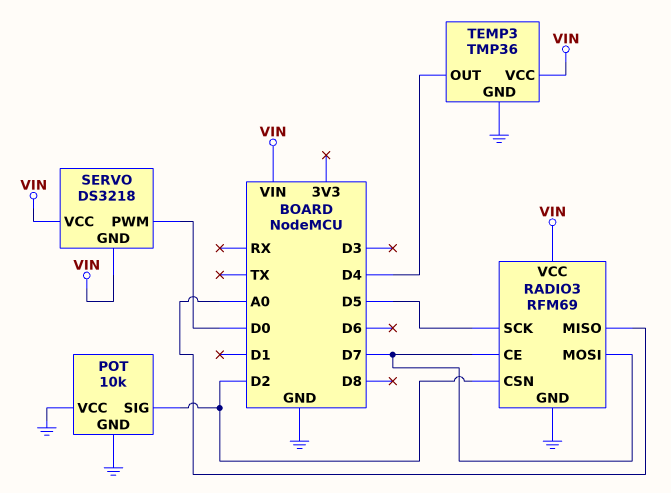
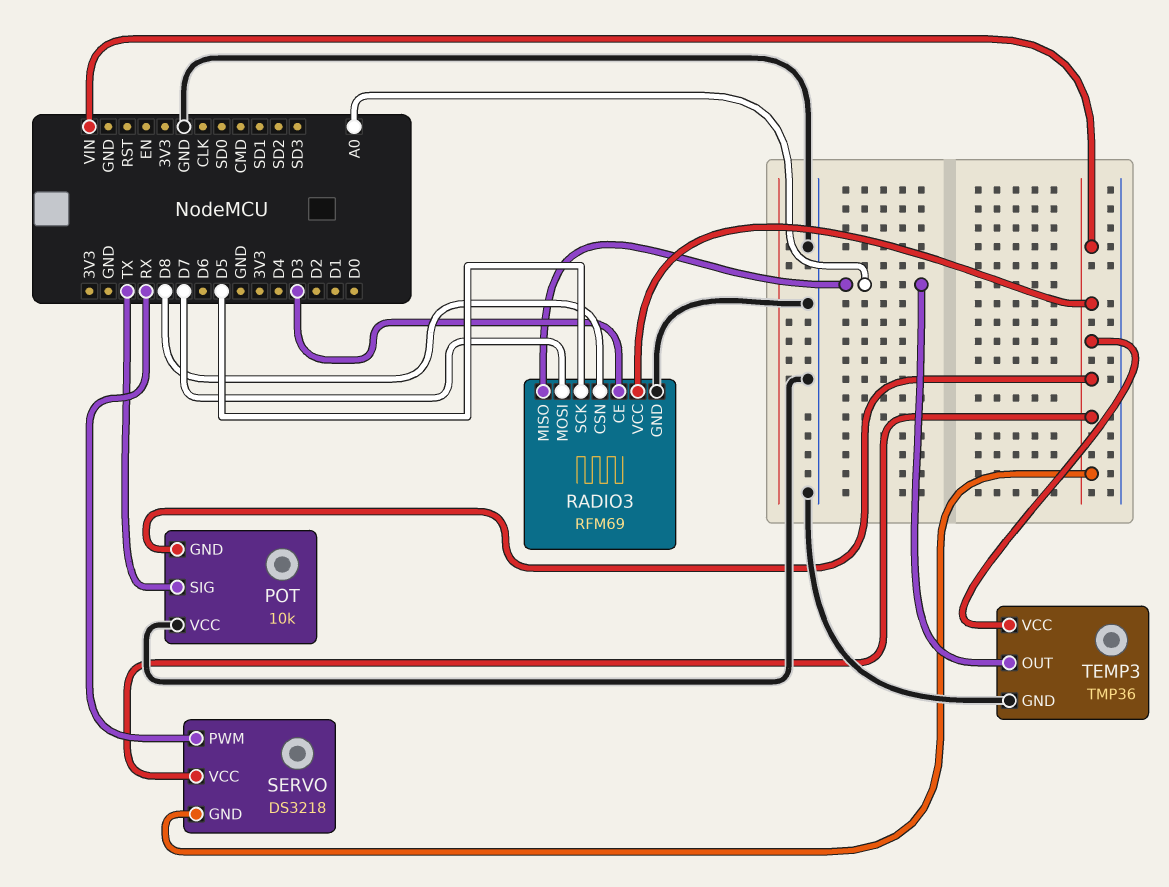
POT pin GND: GND -> VIN
POT pin SIG: D2 -> TX
RADIO3 pin CE: D7 -> D3
RADIO3 pin CSN: D2 -> D8
SERVO pin PWM: D0 -> RX
TEMP3 pin OUT: D4 -> A0

